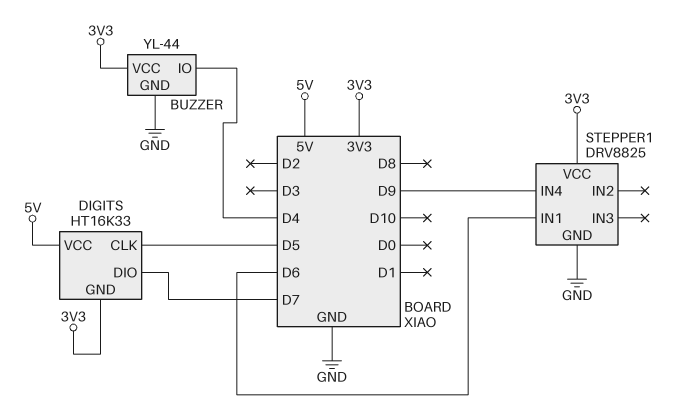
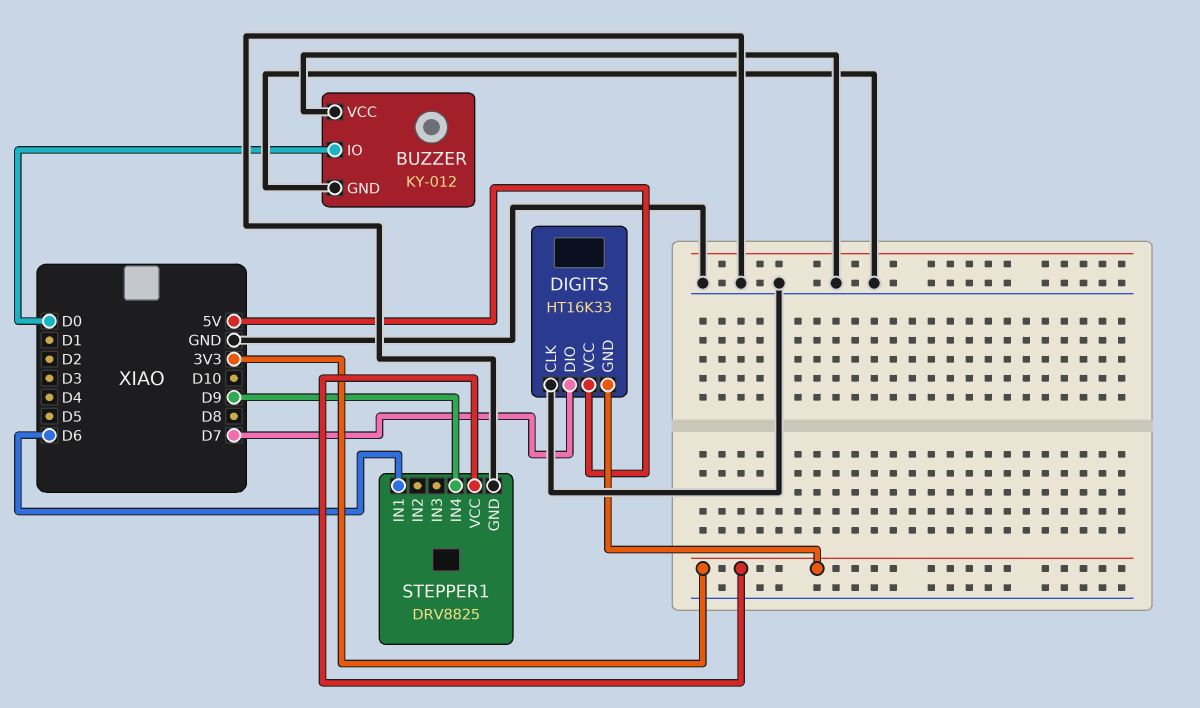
BUZZER: YL-44 -> KY-012
BUZZER pin IO: D4 -> D0
BUZZER pin VCC: 3V3 -> GND
DIGITS pin CLK: D5 -> GND

